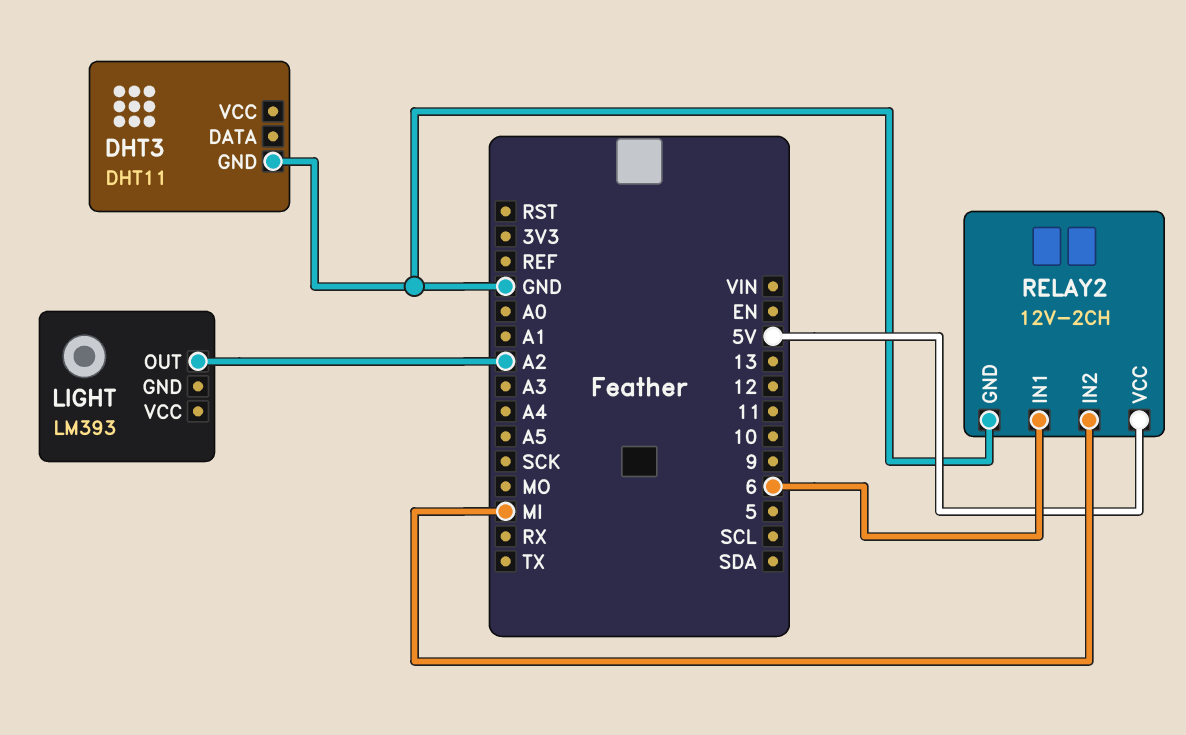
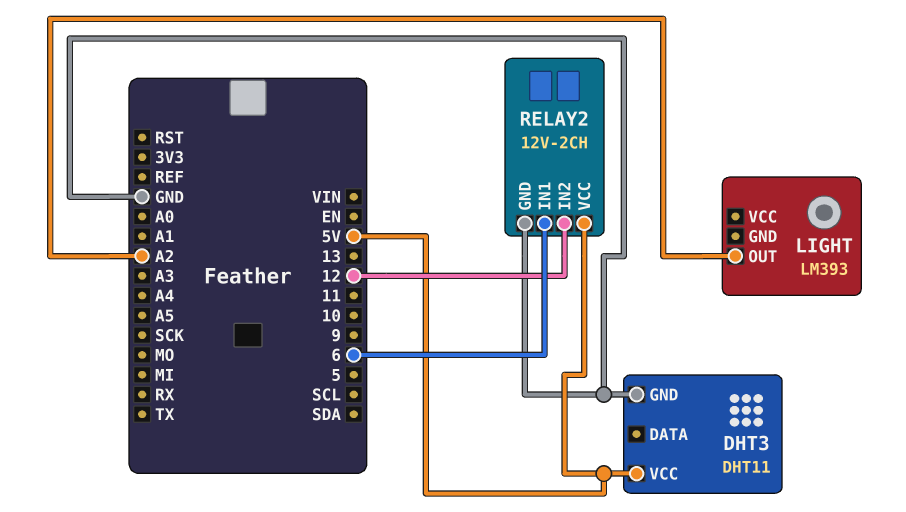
DHT3 pin VCC: none -> 5V
RELAY2 pin IN2: MI -> 12

